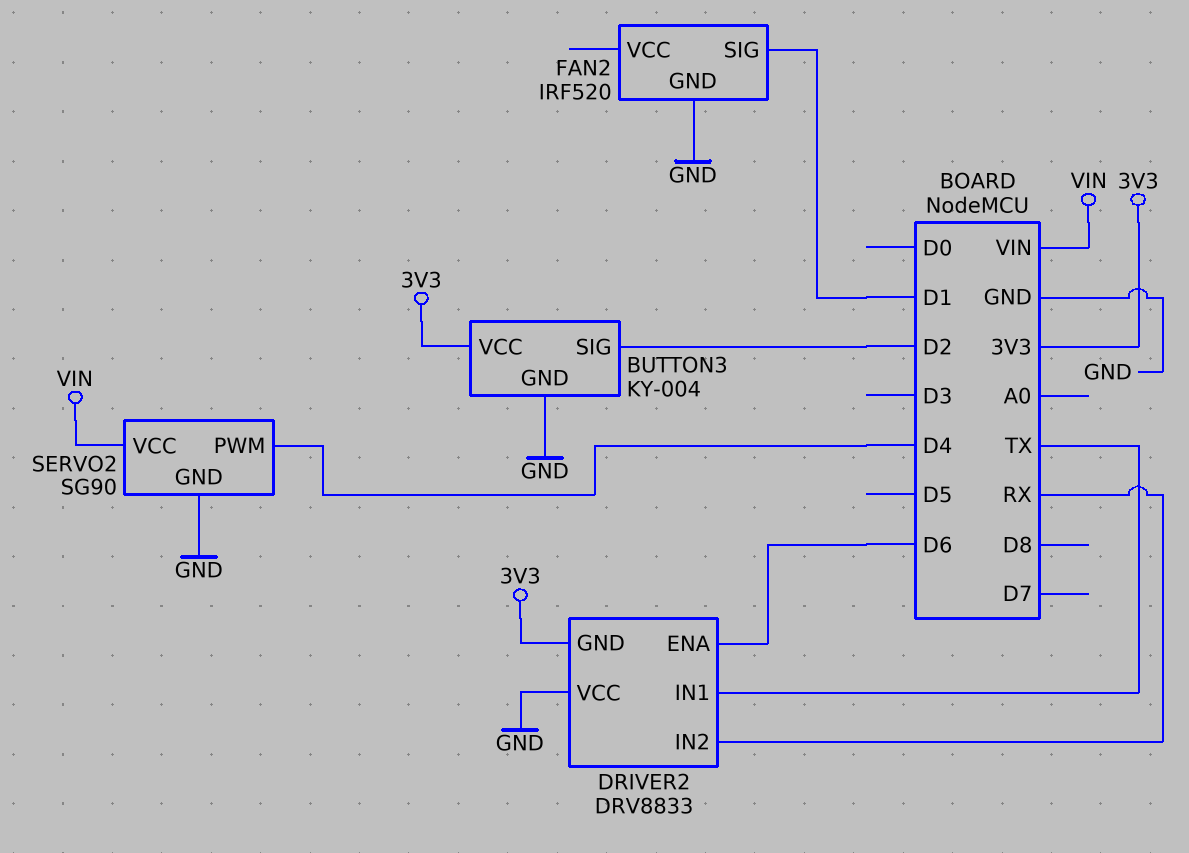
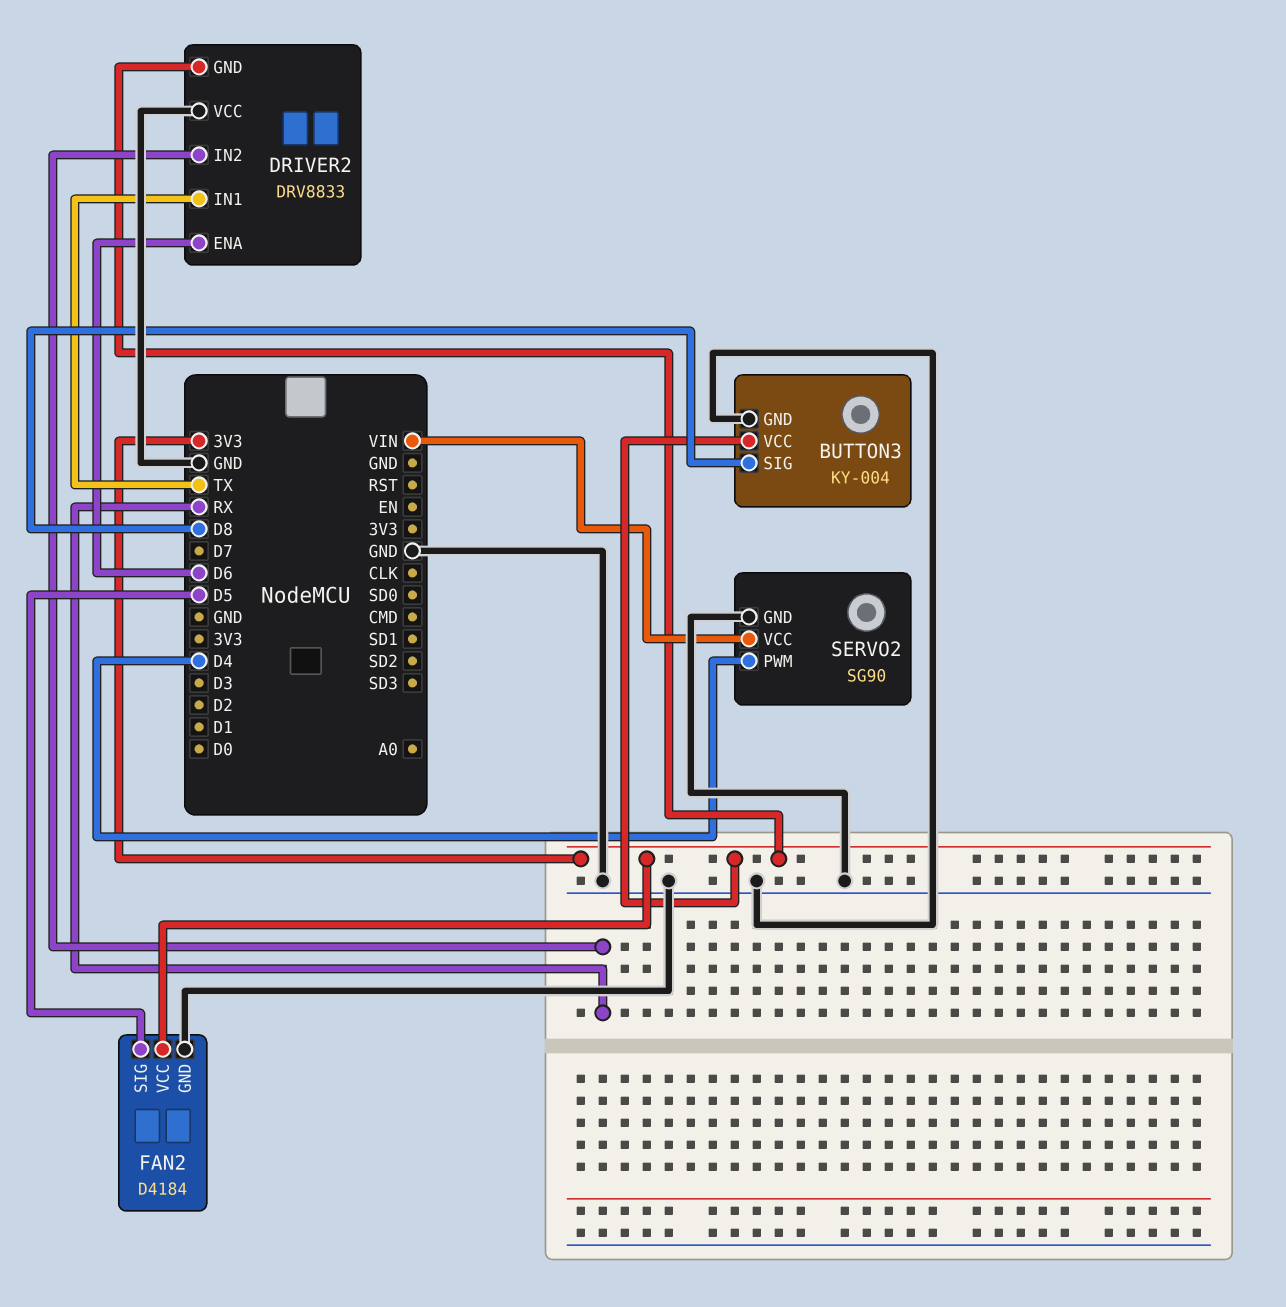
BUTTON3 pin SIG: D2 -> D8
FAN2: IRF520 -> D4184
FAN2 pin SIG: D1 -> D5
FAN2 pin VCC: none -> 3V3

